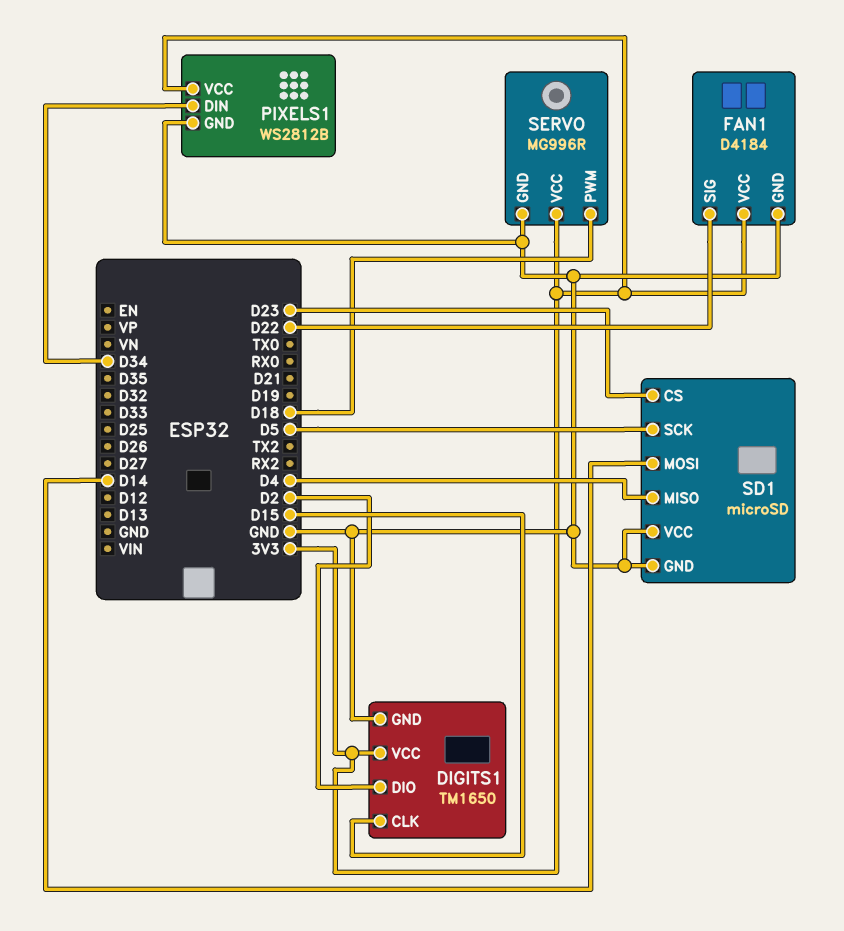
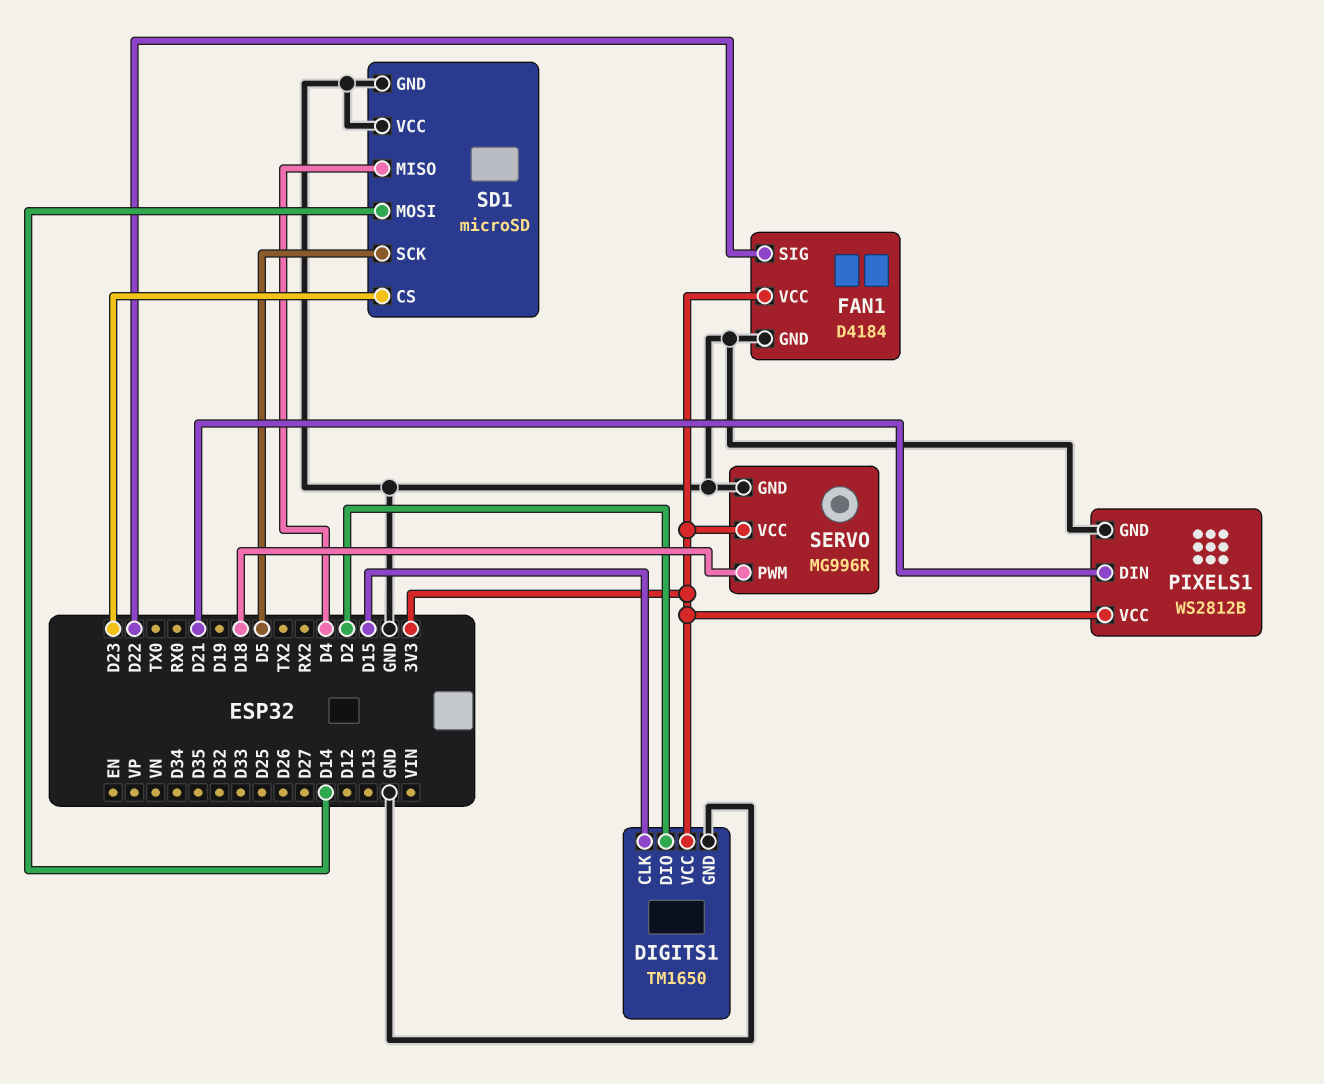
PIXELS1 pin DIN: D34 -> D21

